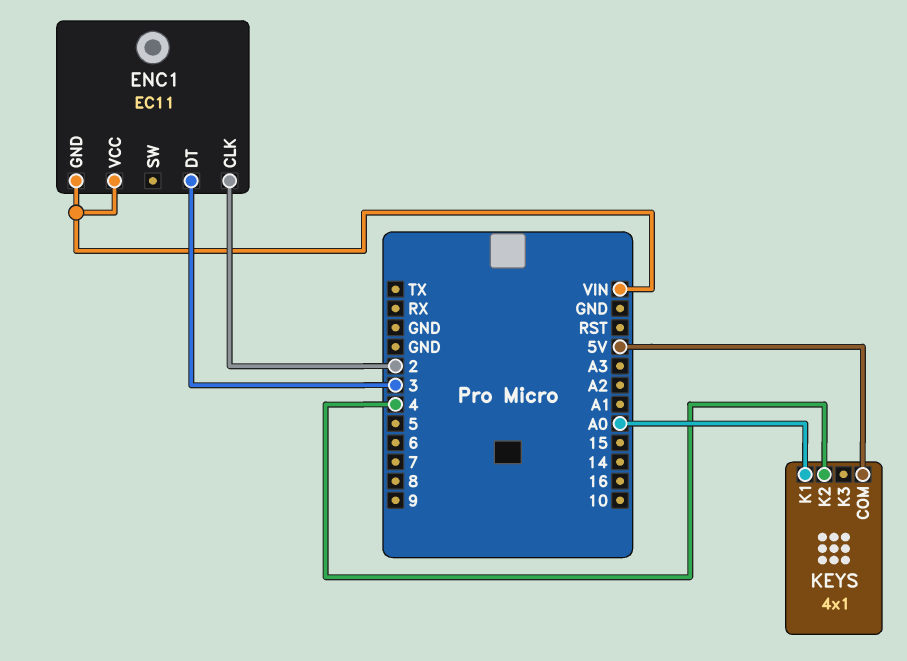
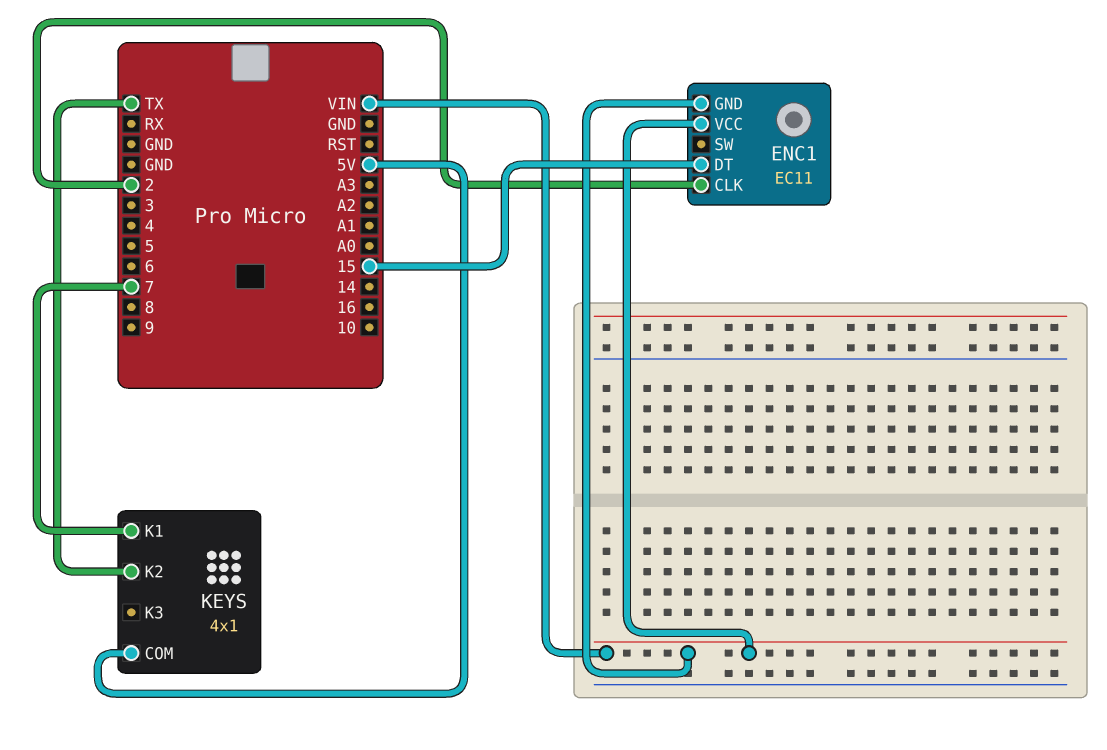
ENC1 pin DT: 3 -> 15
KEYS pin K1: A0 -> 7
KEYS pin K2: 4 -> TX

